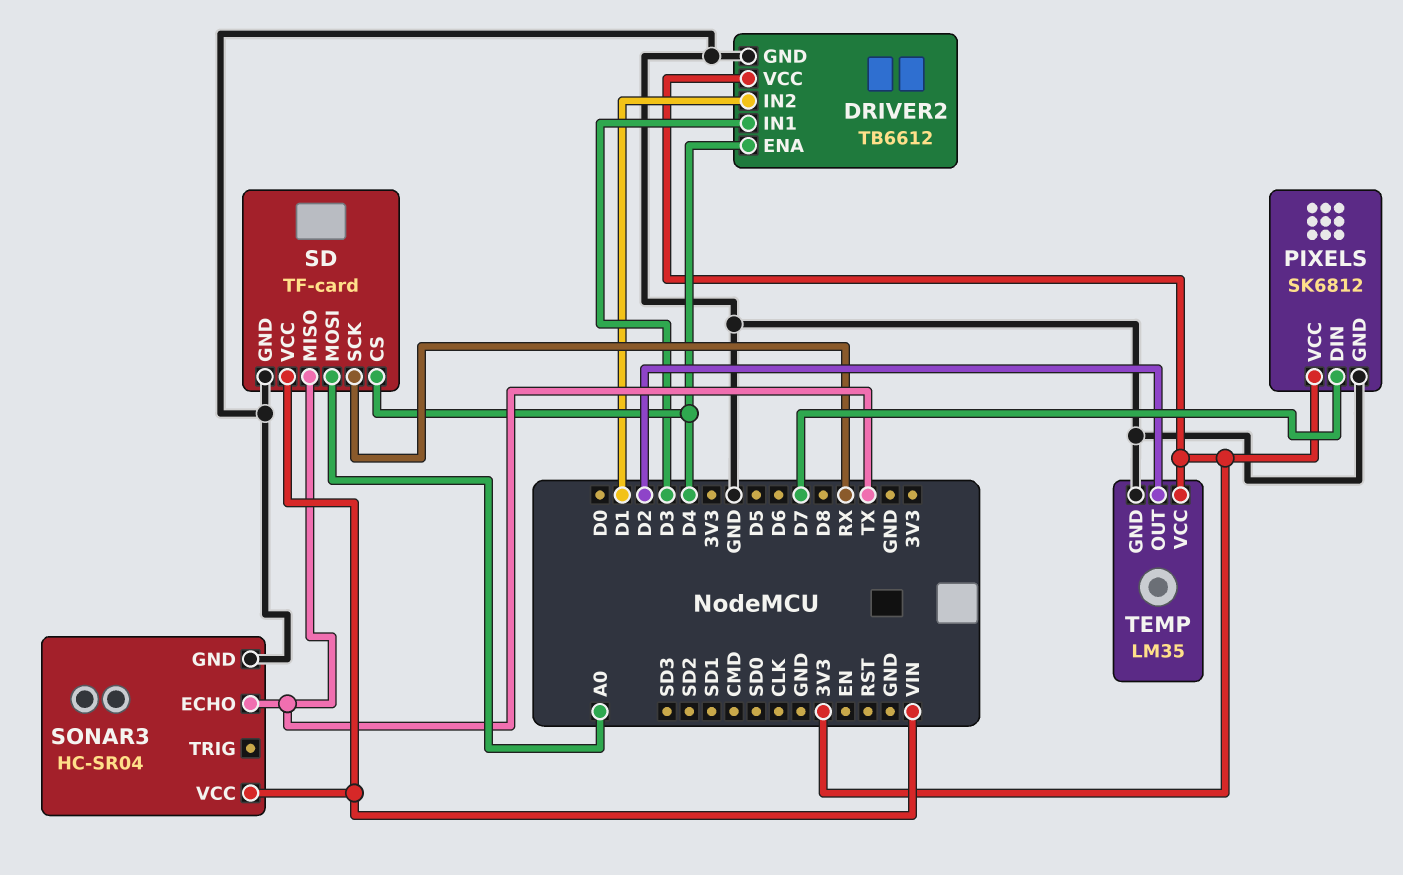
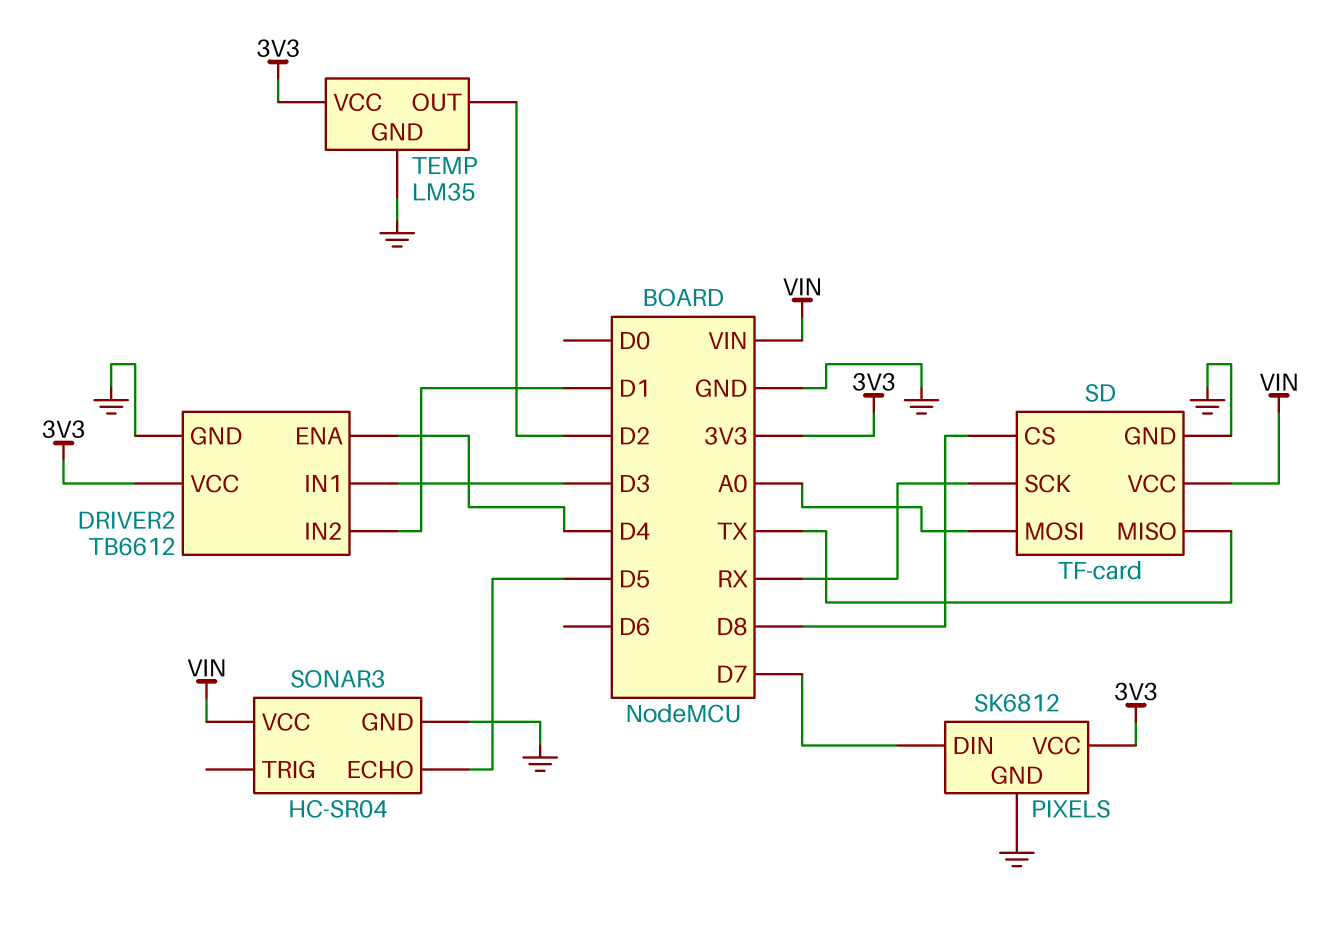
SD pin CS: D4 -> D8
SONAR3 pin ECHO: TX -> D5

